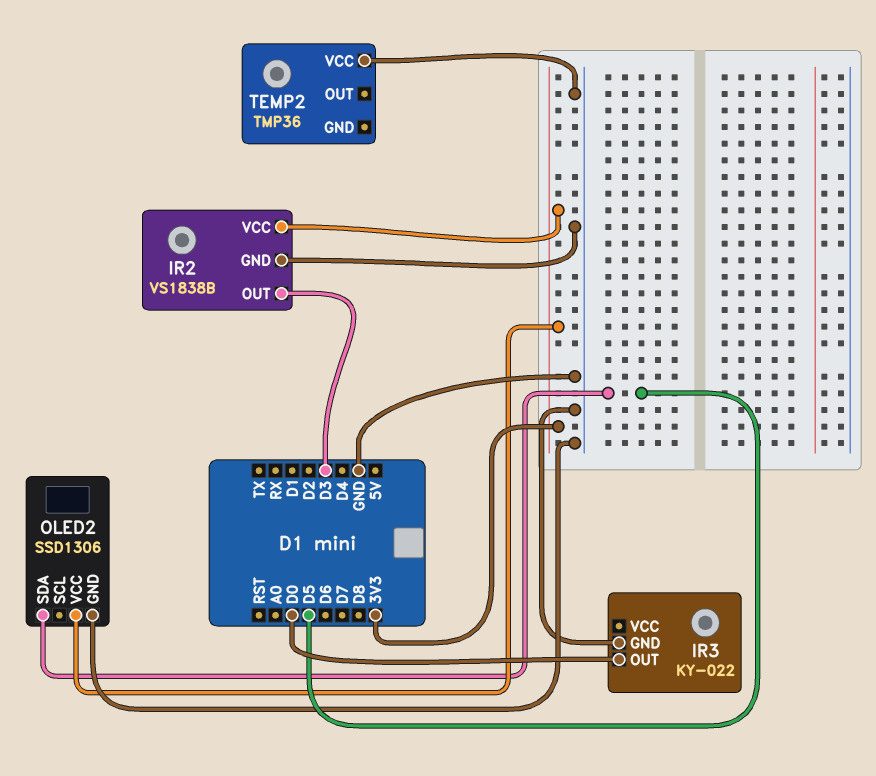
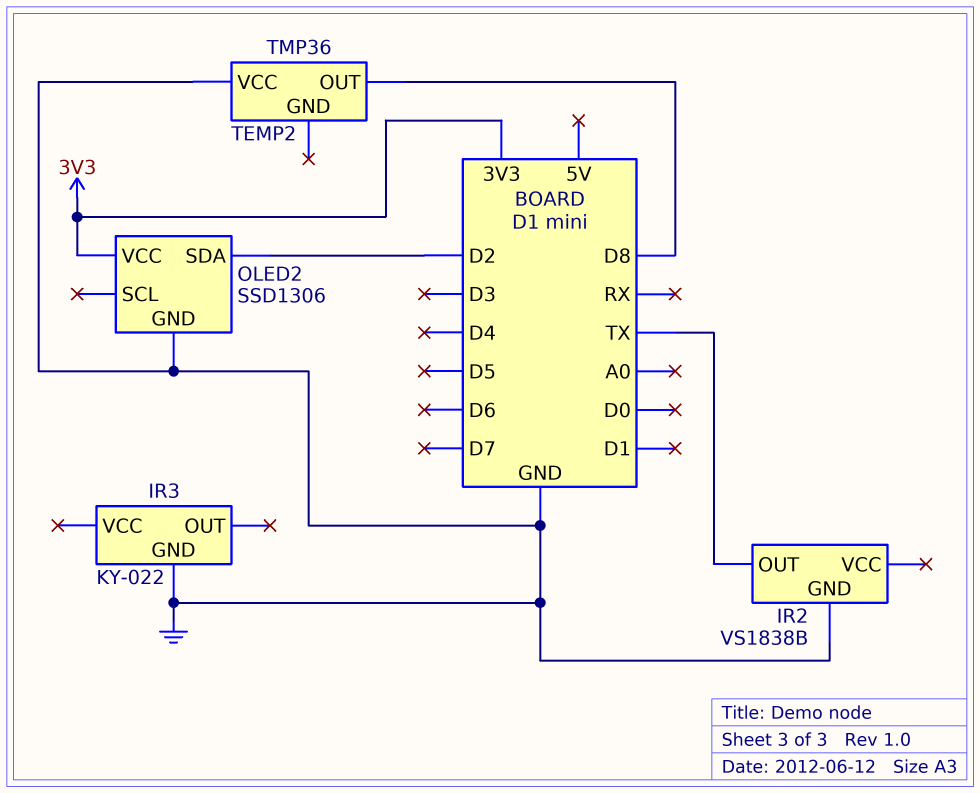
IR2 pin OUT: D3 -> TX
IR2 pin VCC: 3V3 -> none
IR3 pin OUT: D0 -> none
OLED2 pin SDA: D5 -> D2
TEMP2 pin OUT: none -> D8

